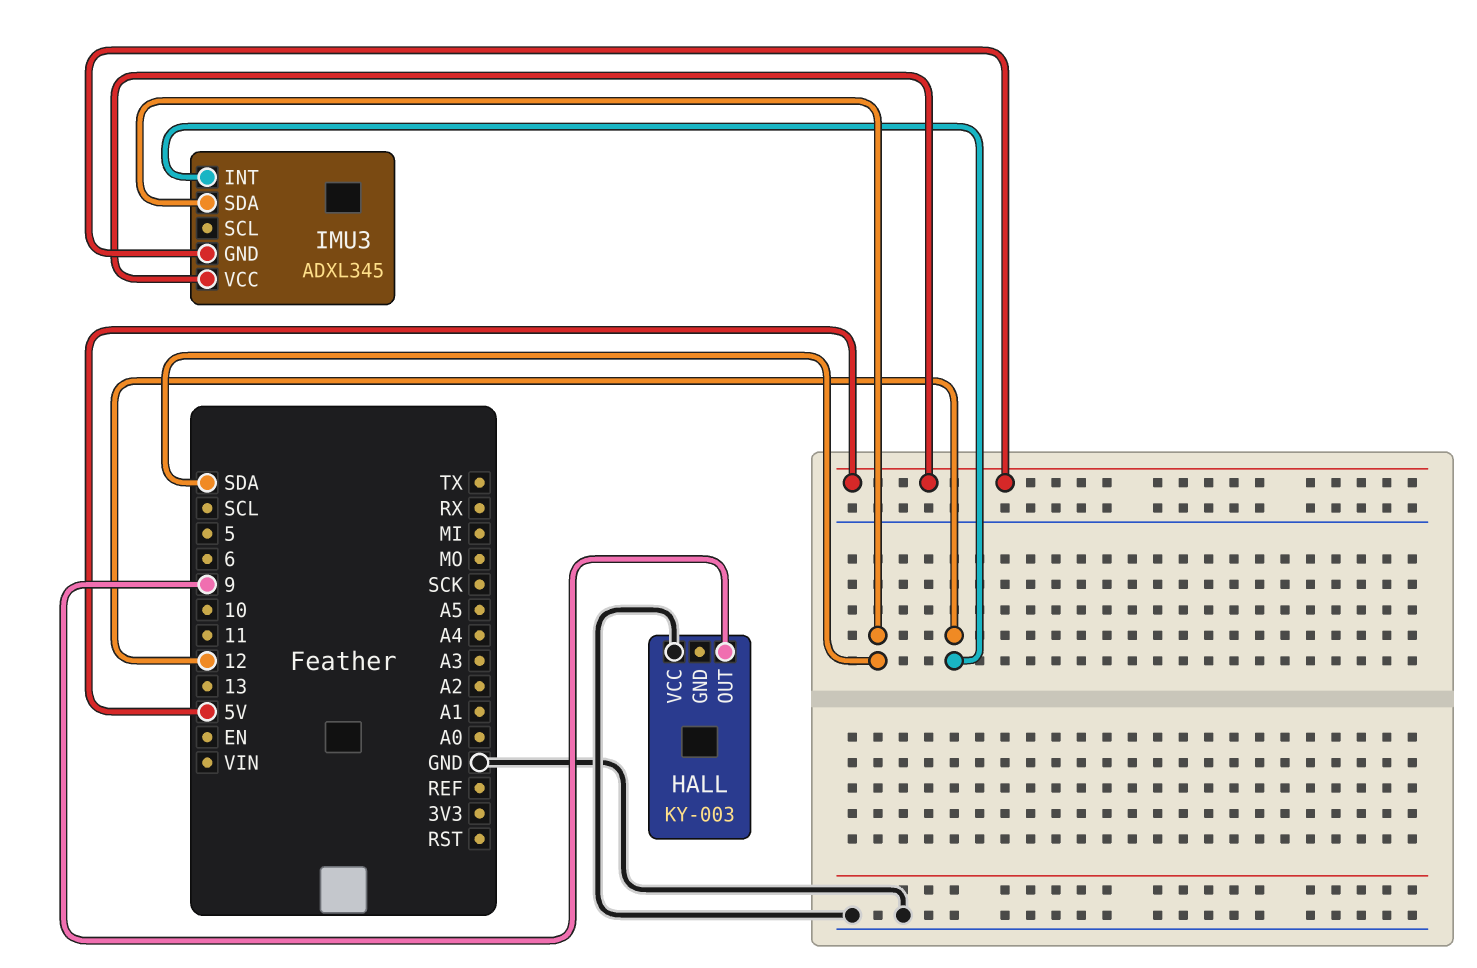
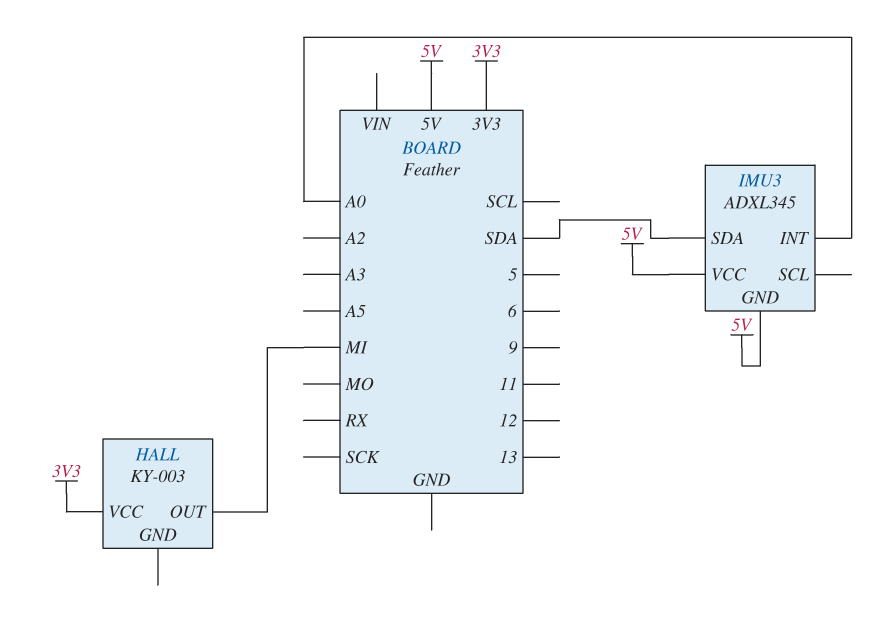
HALL pin OUT: 9 -> MI
HALL pin VCC: GND -> 3V3
IMU3 pin INT: 12 -> A0

